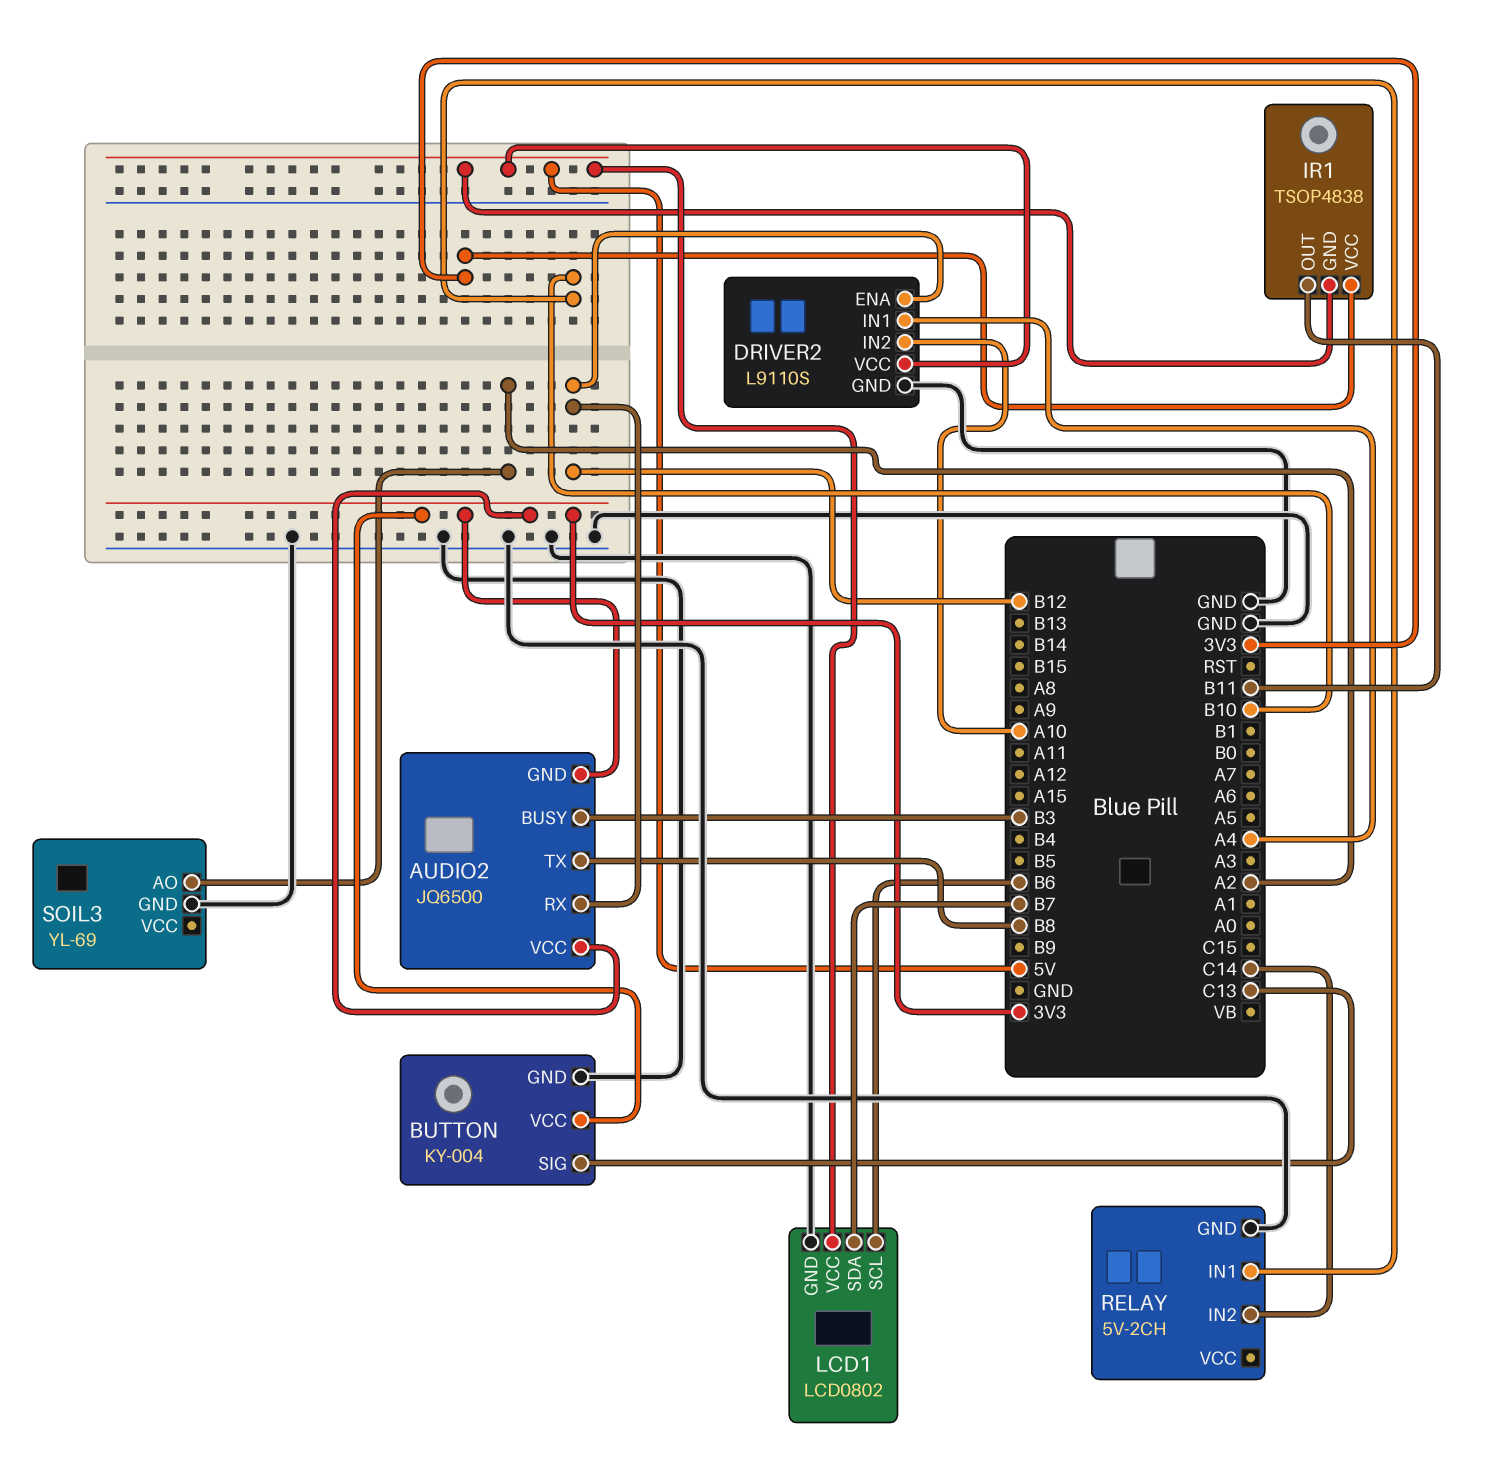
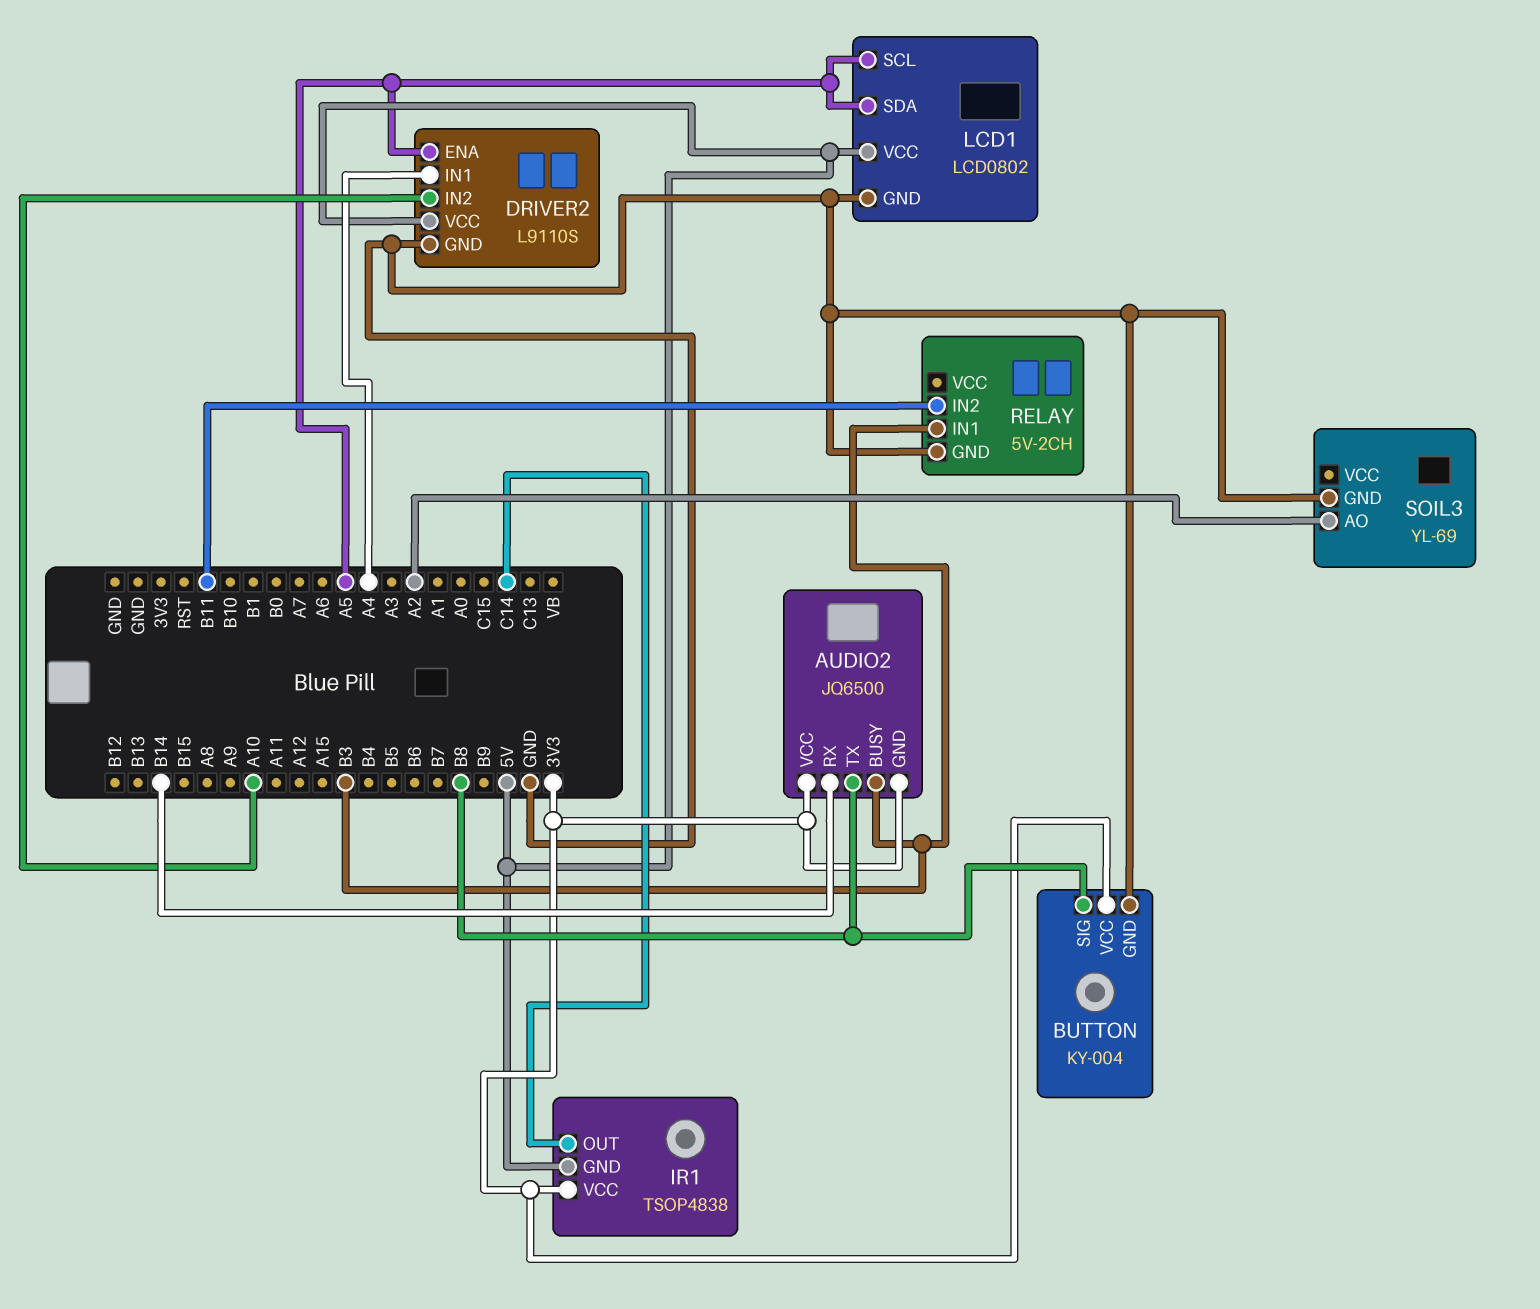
AUDIO2 pin RX: B12 -> B14
BUTTON pin SIG: C13 -> B8
DRIVER2 pin ENA: B12 -> A5
IR1 pin OUT: B11 -> C14
LCD1 pin SCL: B6 -> A5
LCD1 pin SDA: B7 -> A5
RELAY pin IN1: B10 -> B3
RELAY pin IN2: C14 -> B11

